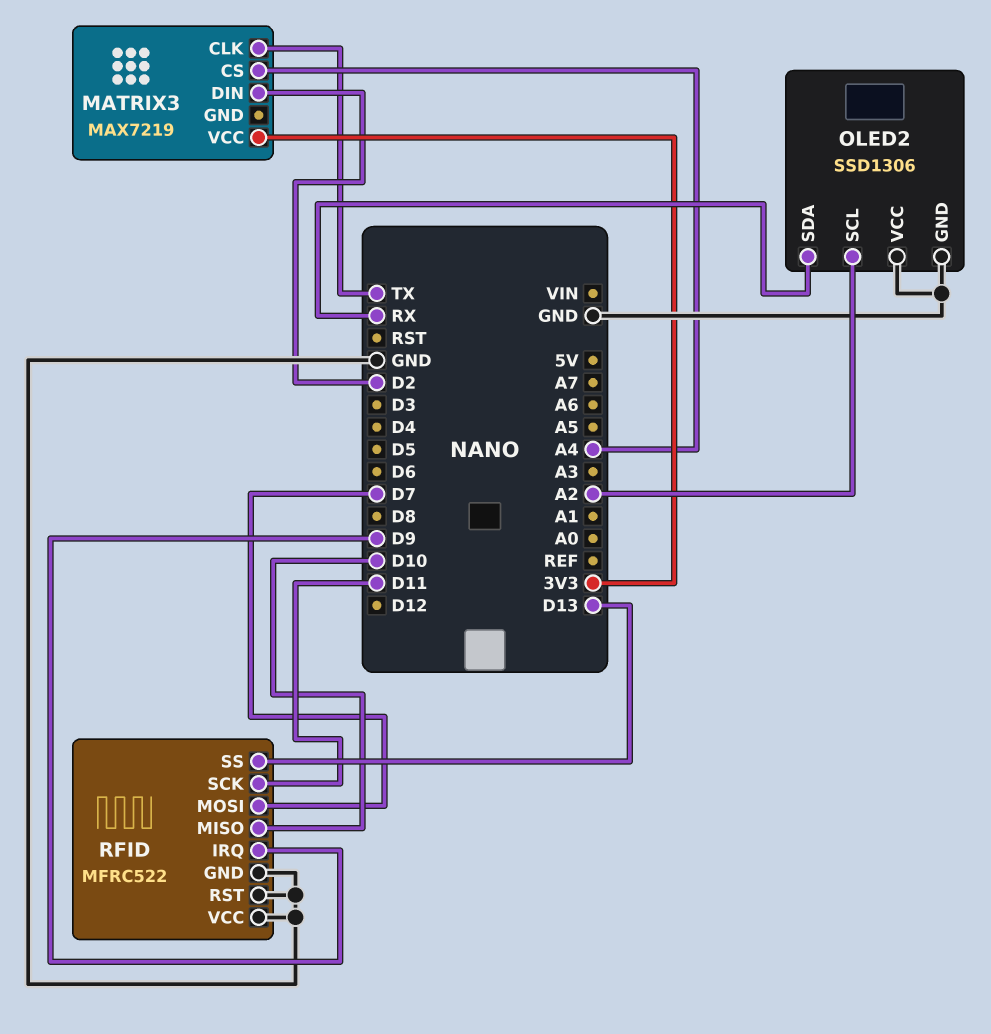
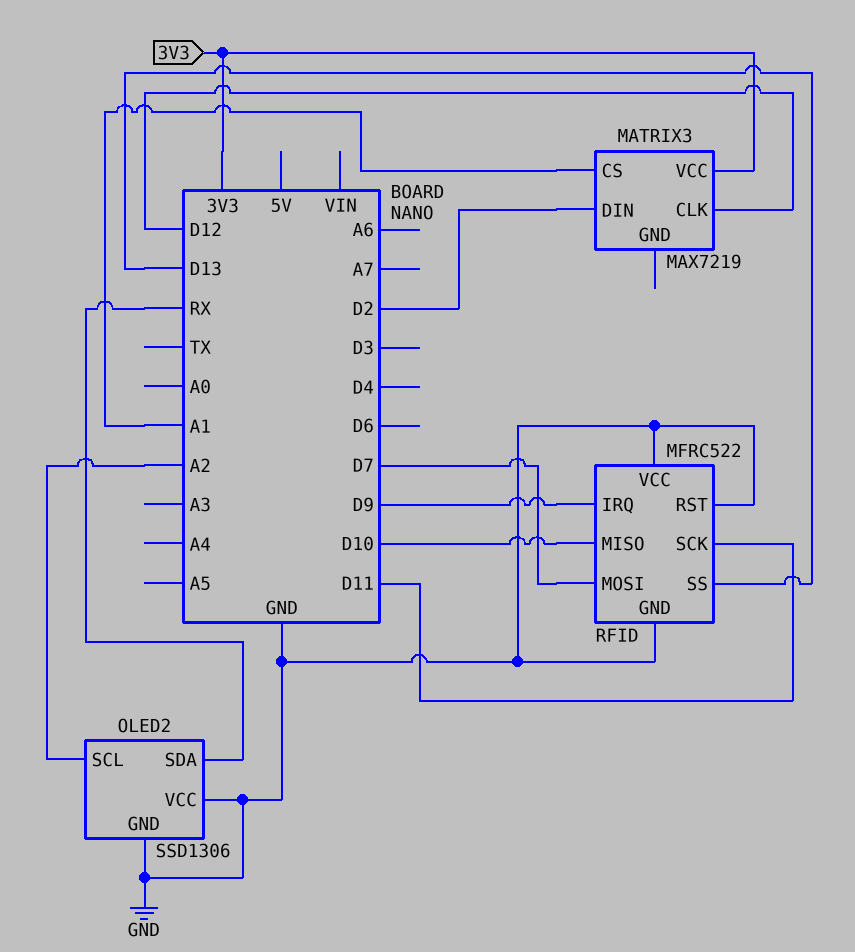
MATRIX3 pin CLK: TX -> D12
MATRIX3 pin CS: A4 -> A1

